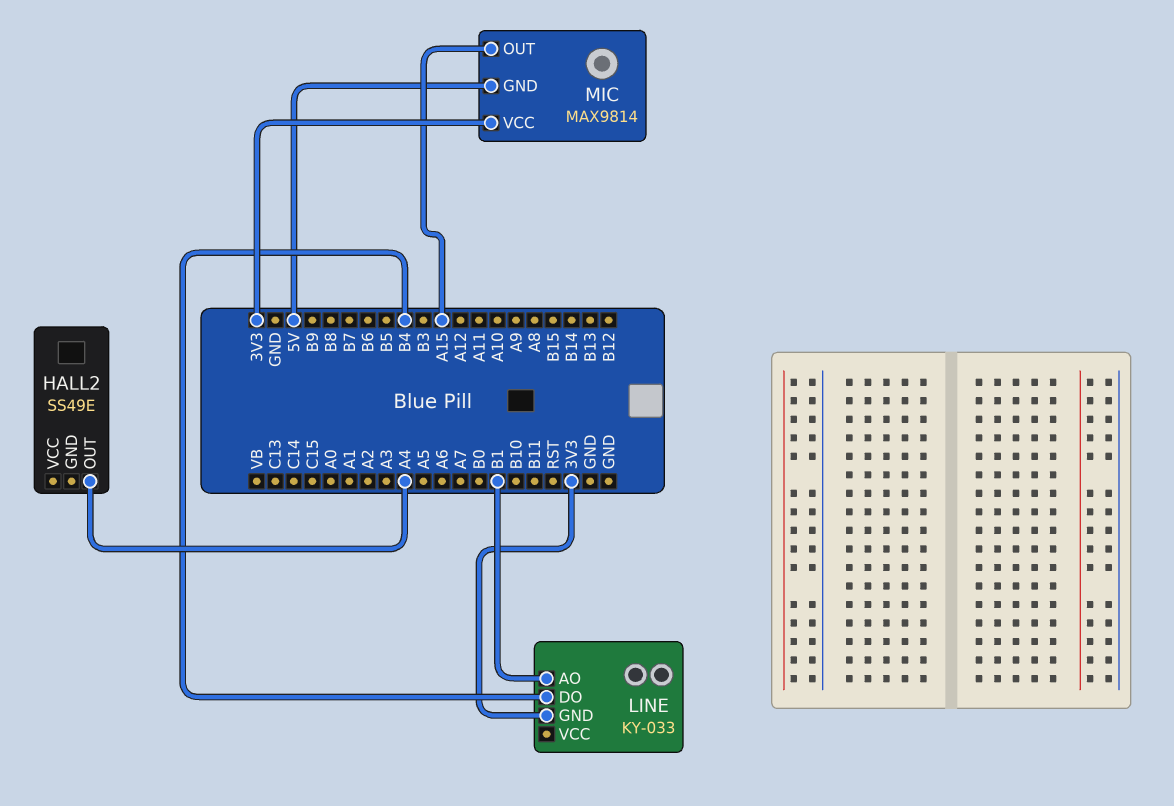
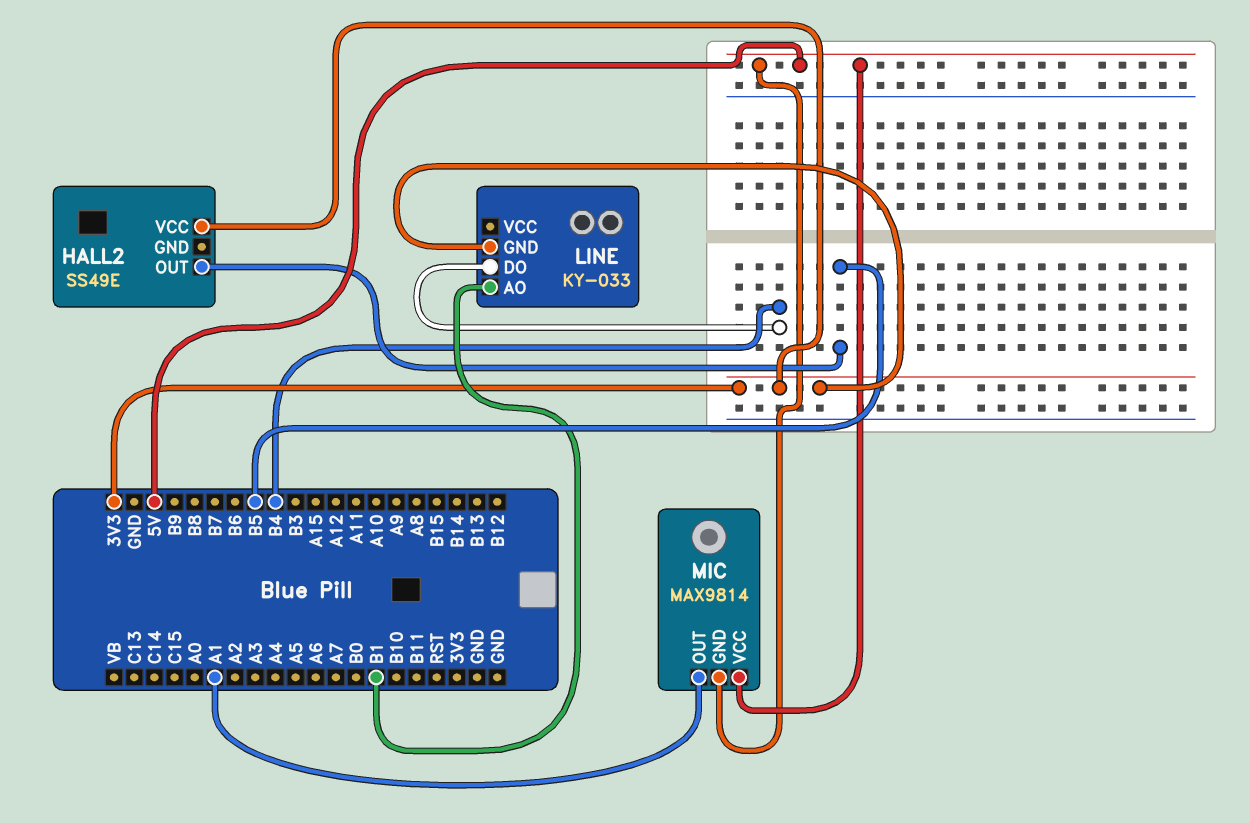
HALL2 pin OUT: A4 -> B5
HALL2 pin VCC: none -> 3V3
MIC pin OUT: A15 -> A1
MIC pin VCC: 3V3 -> 5V

